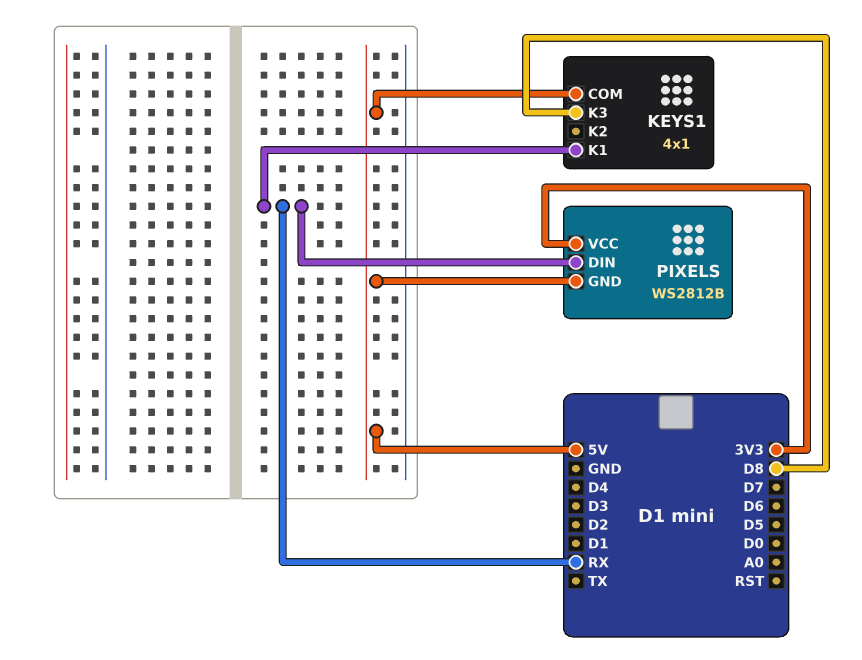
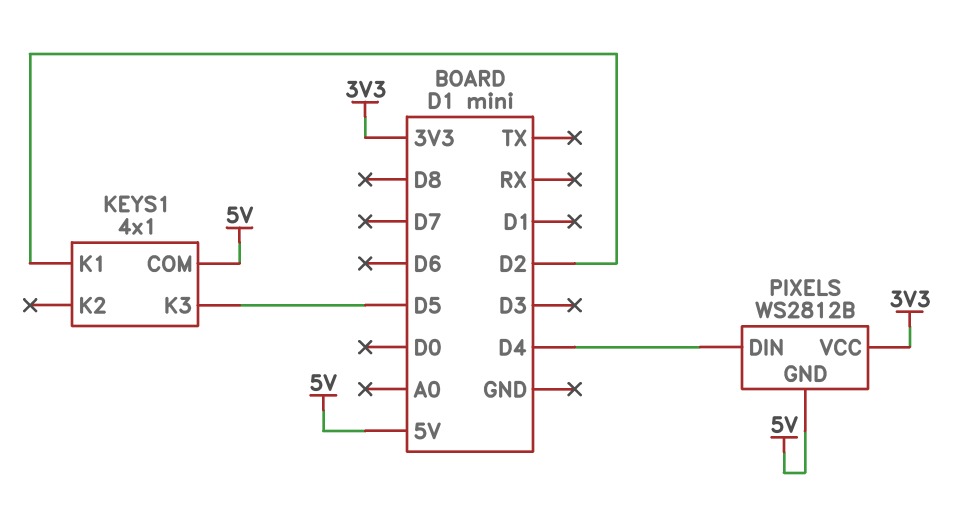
KEYS1 pin K1: RX -> D2
KEYS1 pin K3: D8 -> D5
PIXELS pin DIN: RX -> D4

